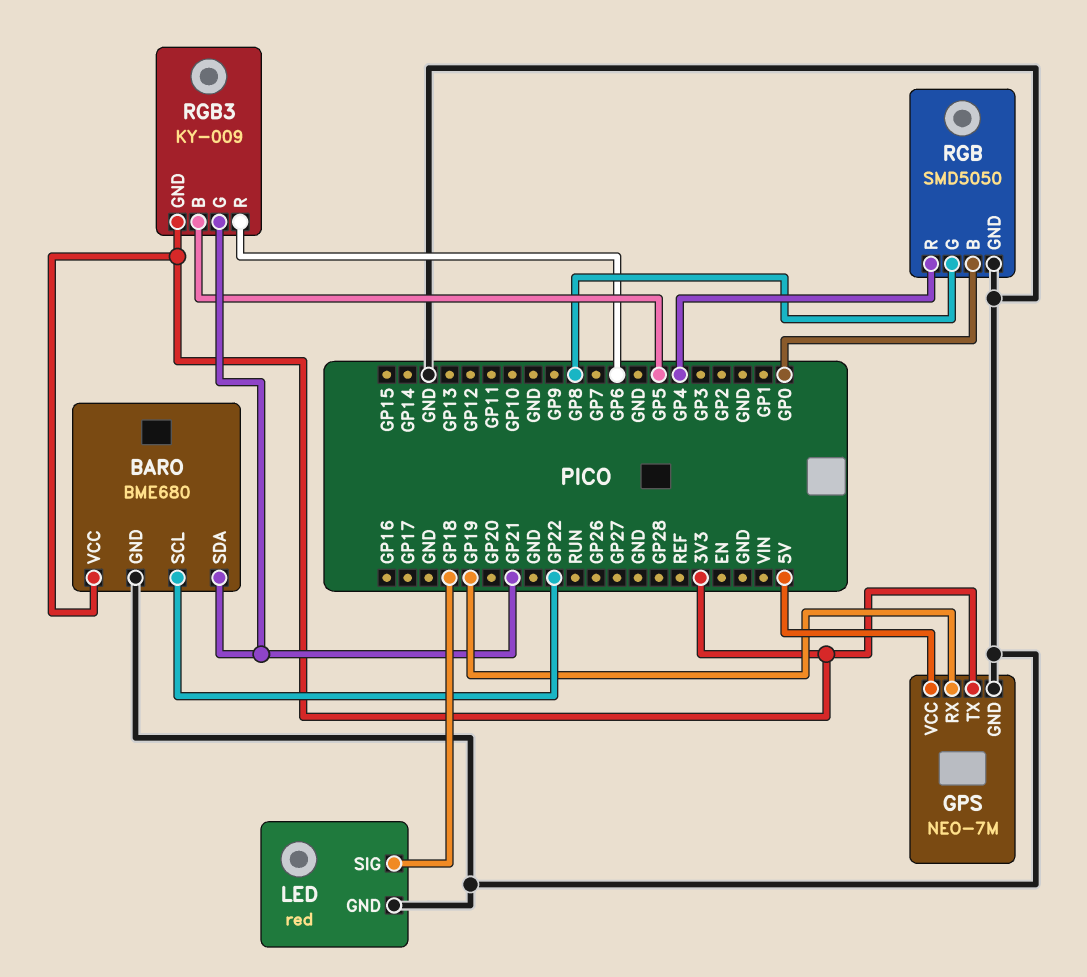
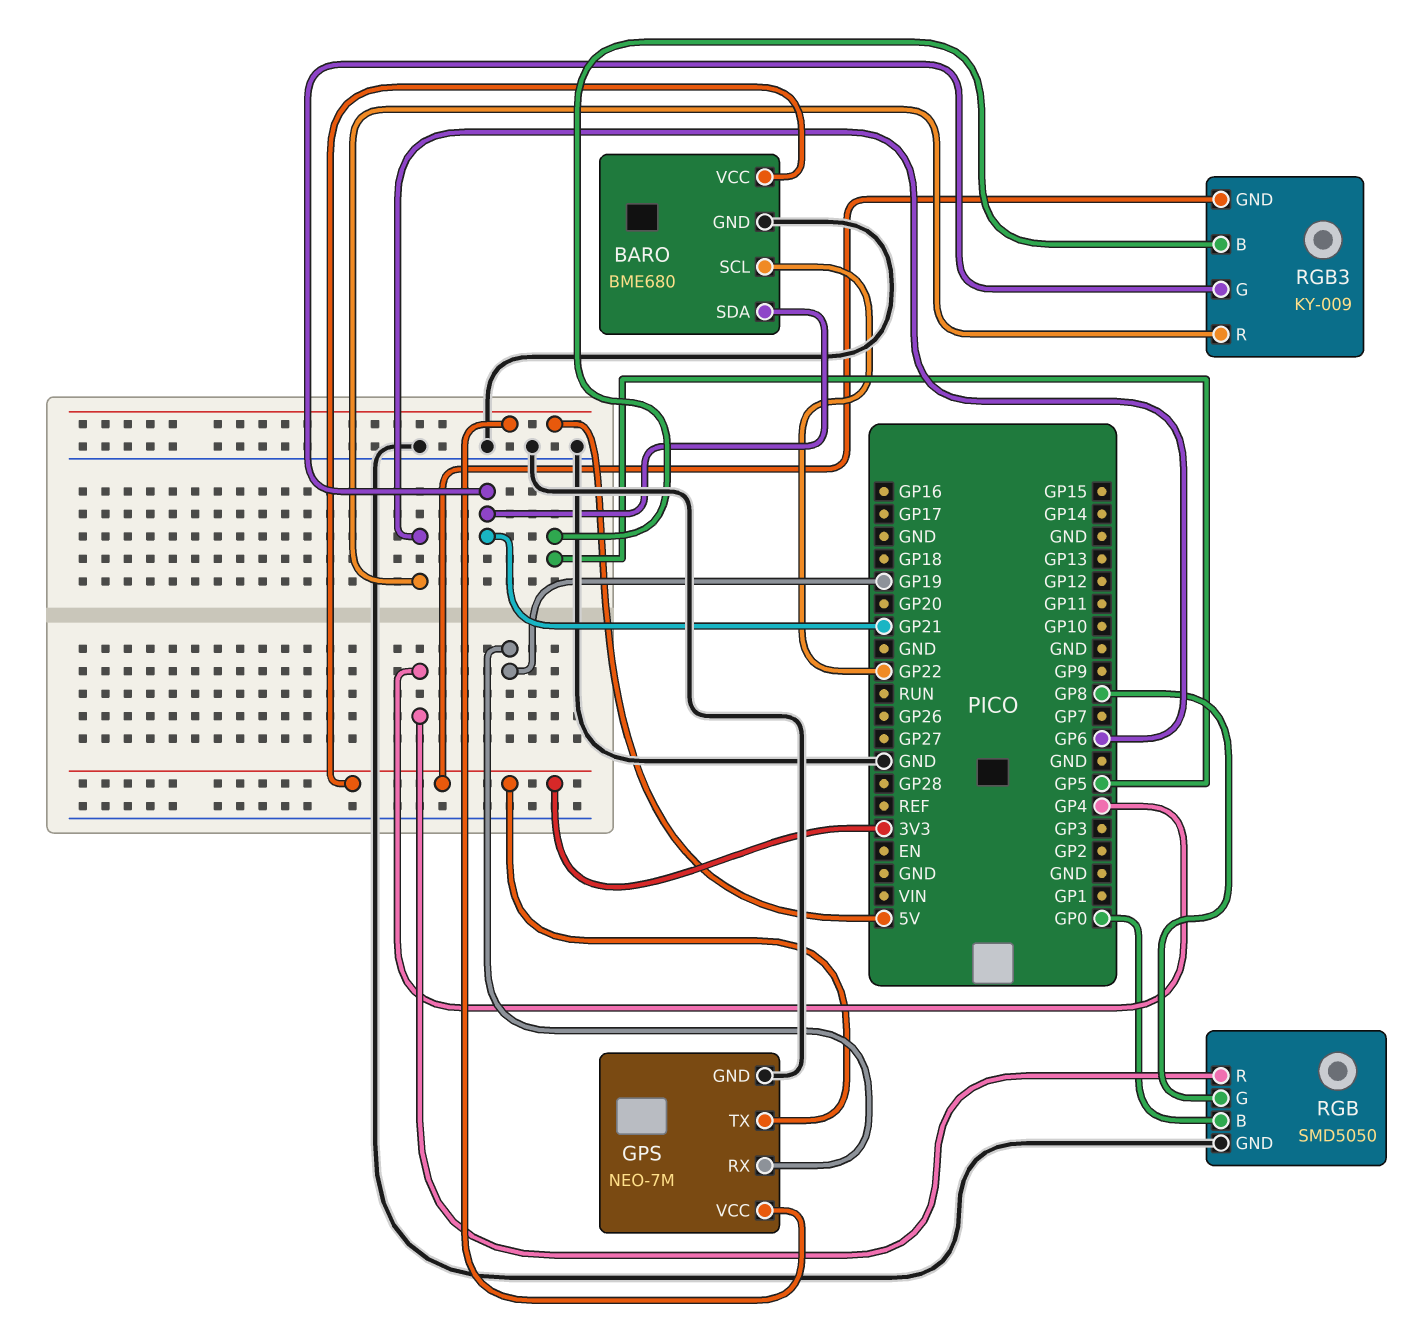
LED: red -> none
LED pin GND: GND -> none
LED pin SIG: GP18 -> none

